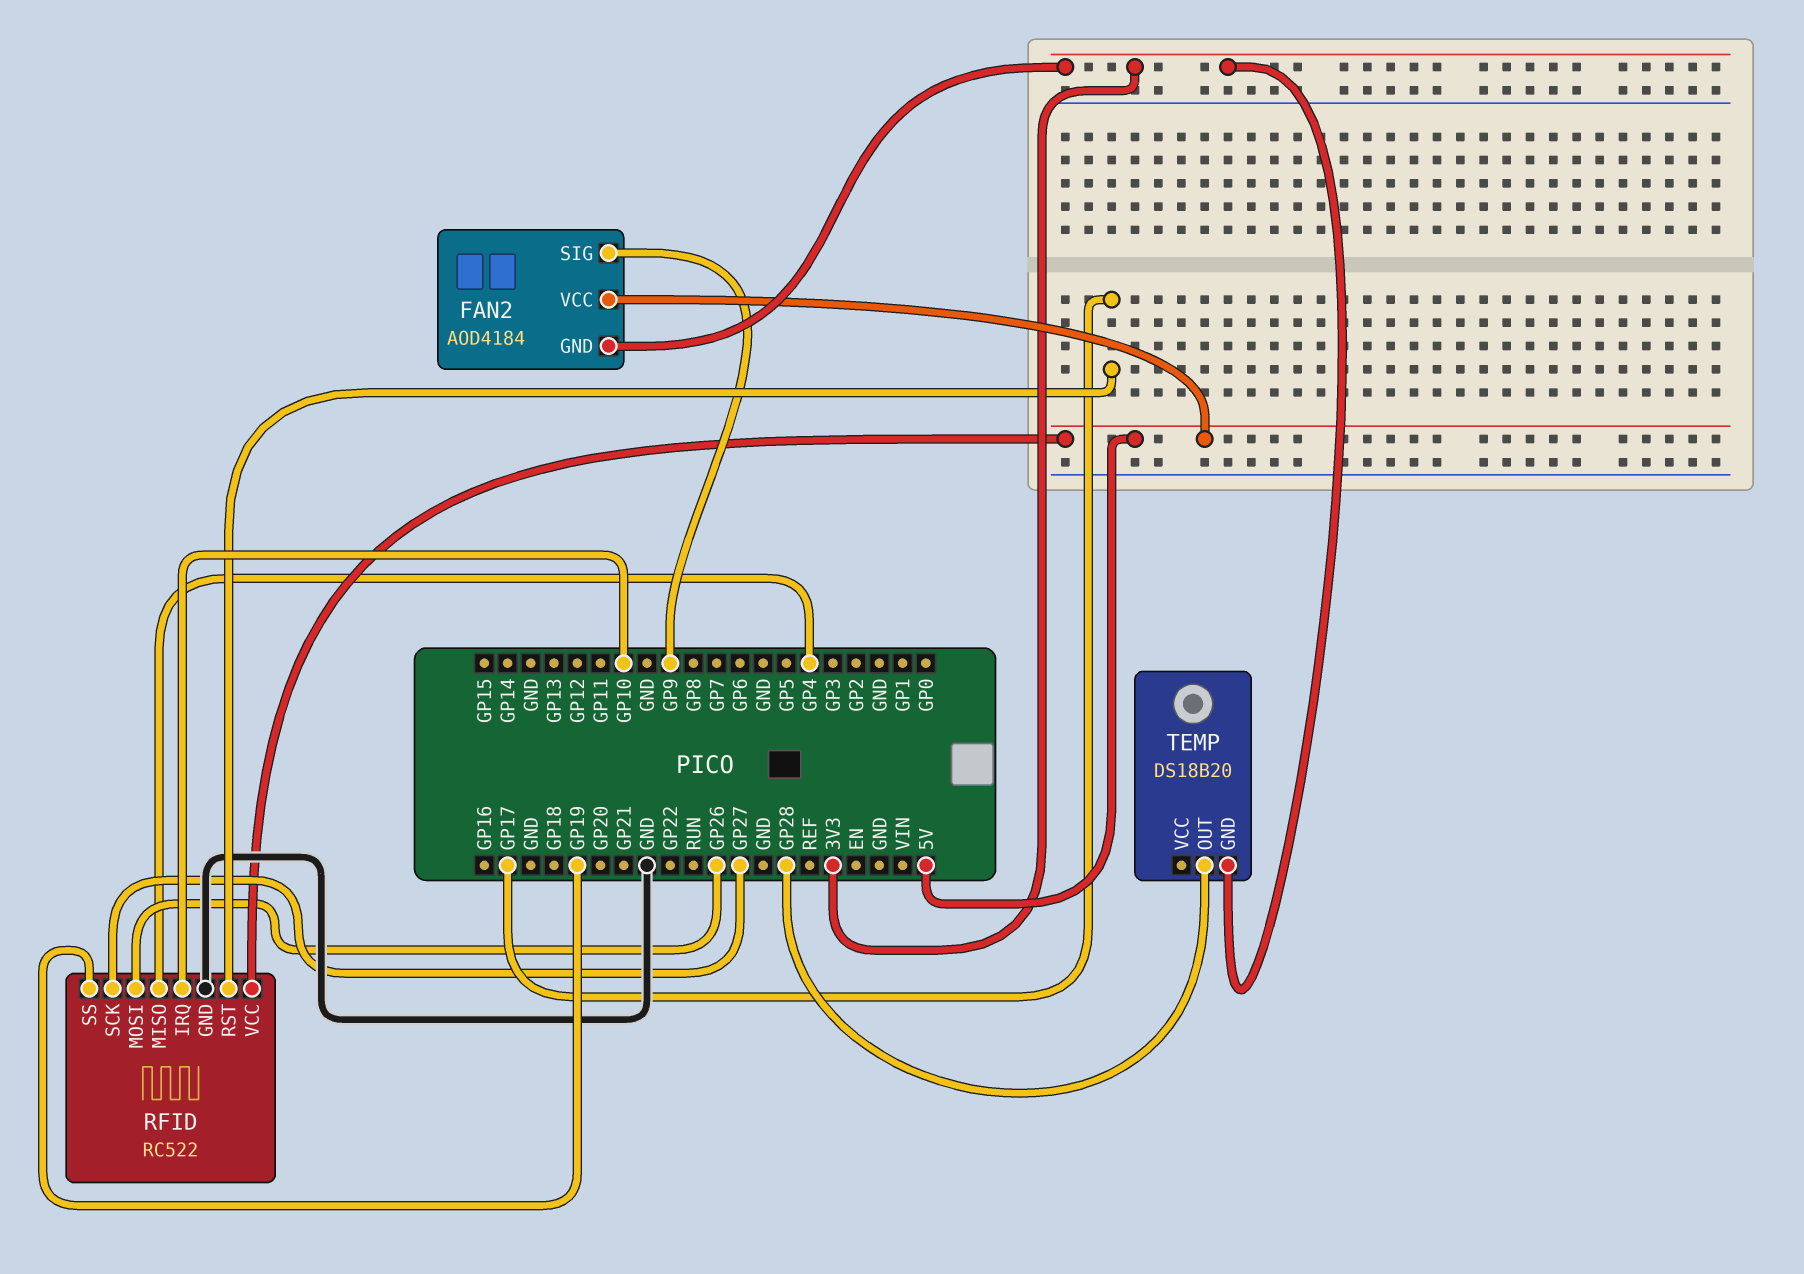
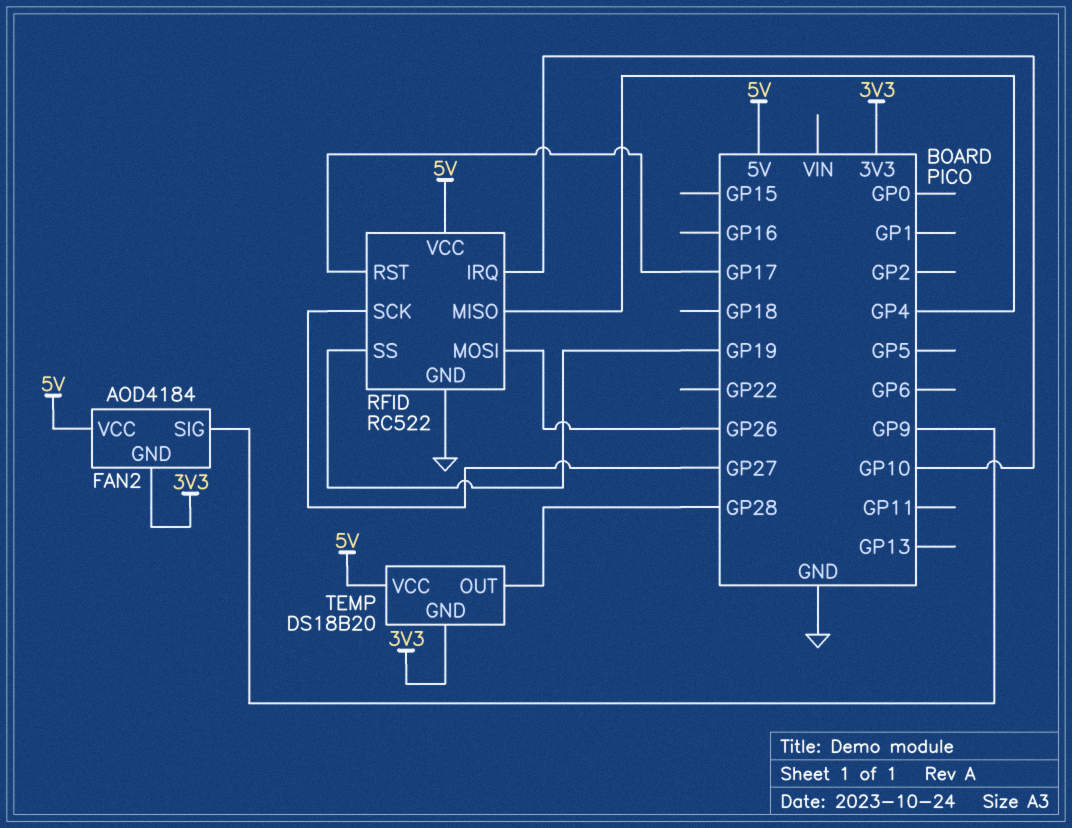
TEMP pin VCC: none -> 5V

